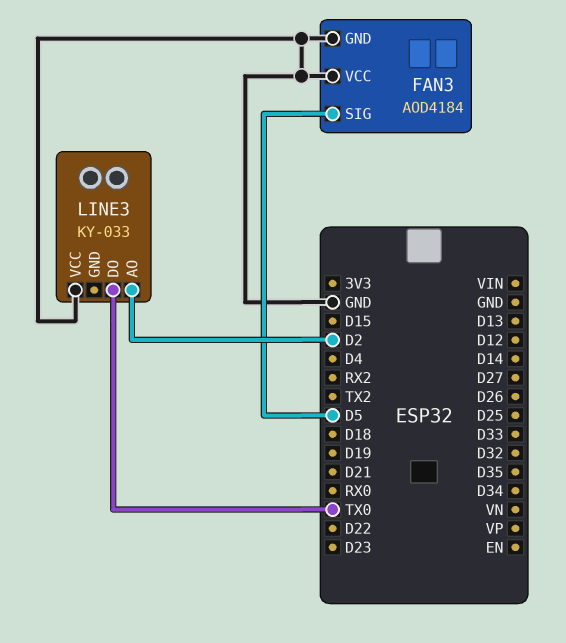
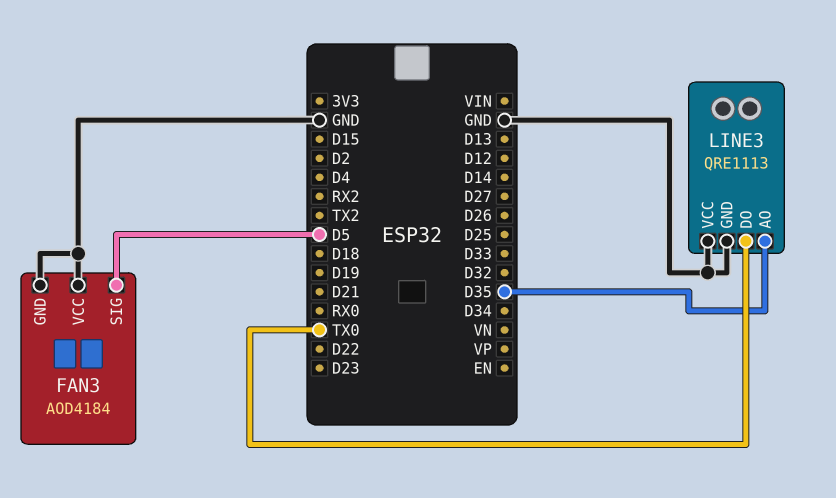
LINE3: KY-033 -> QRE1113
LINE3 pin AO: D2 -> D35
LINE3 pin GND: none -> GND

